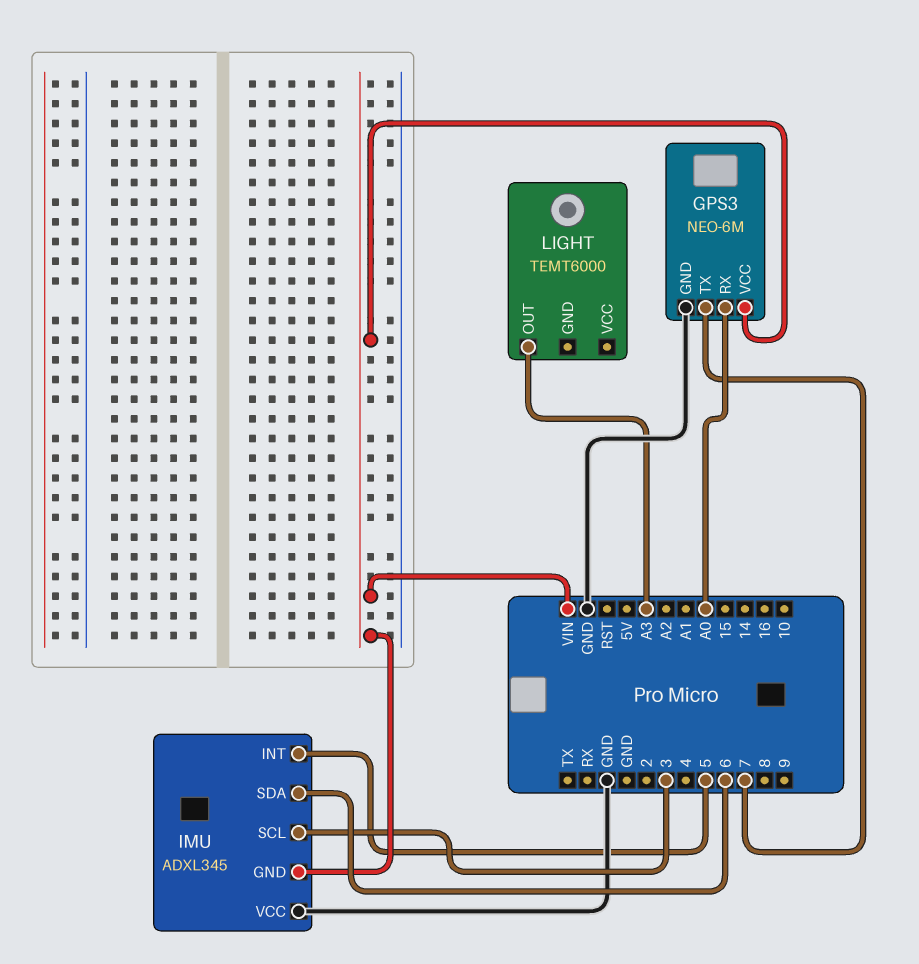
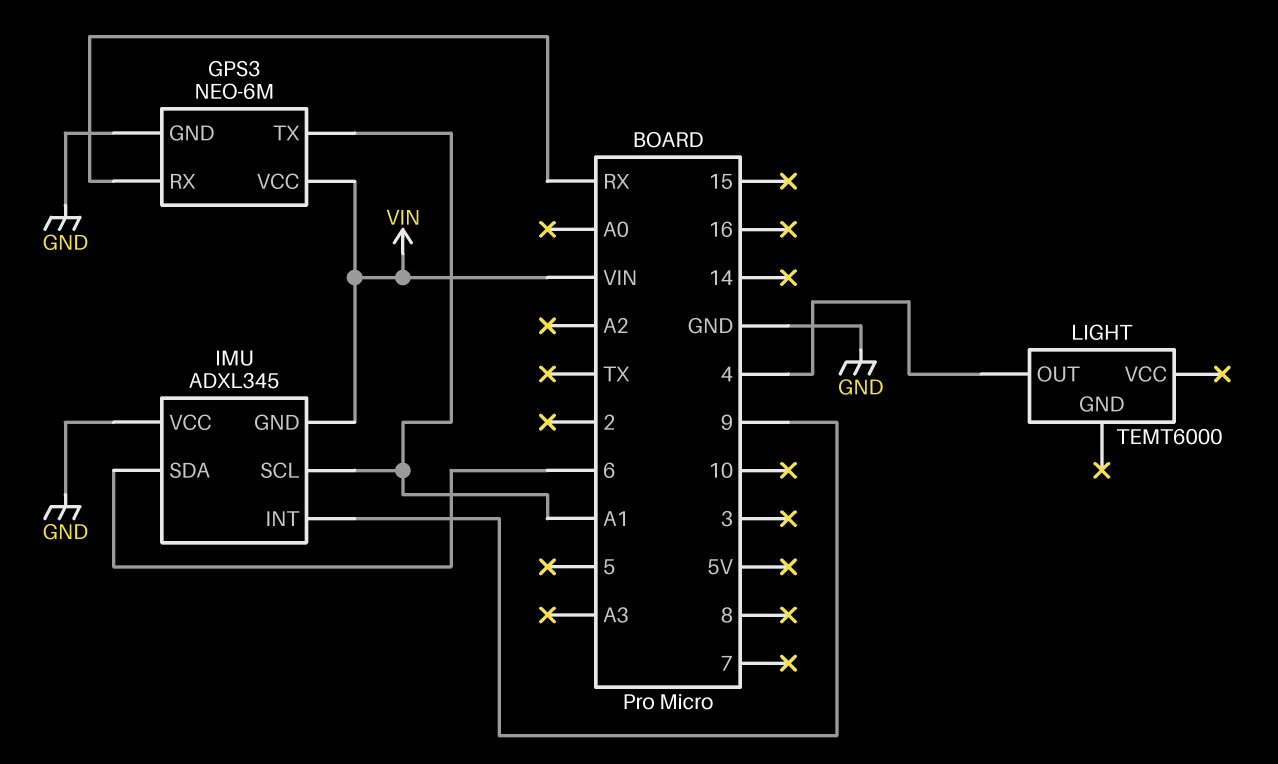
GPS3 pin RX: A0 -> RX
GPS3 pin TX: 7 -> A1
IMU pin INT: 5 -> 9
IMU pin SCL: 3 -> A1
LIGHT pin OUT: A3 -> 4

